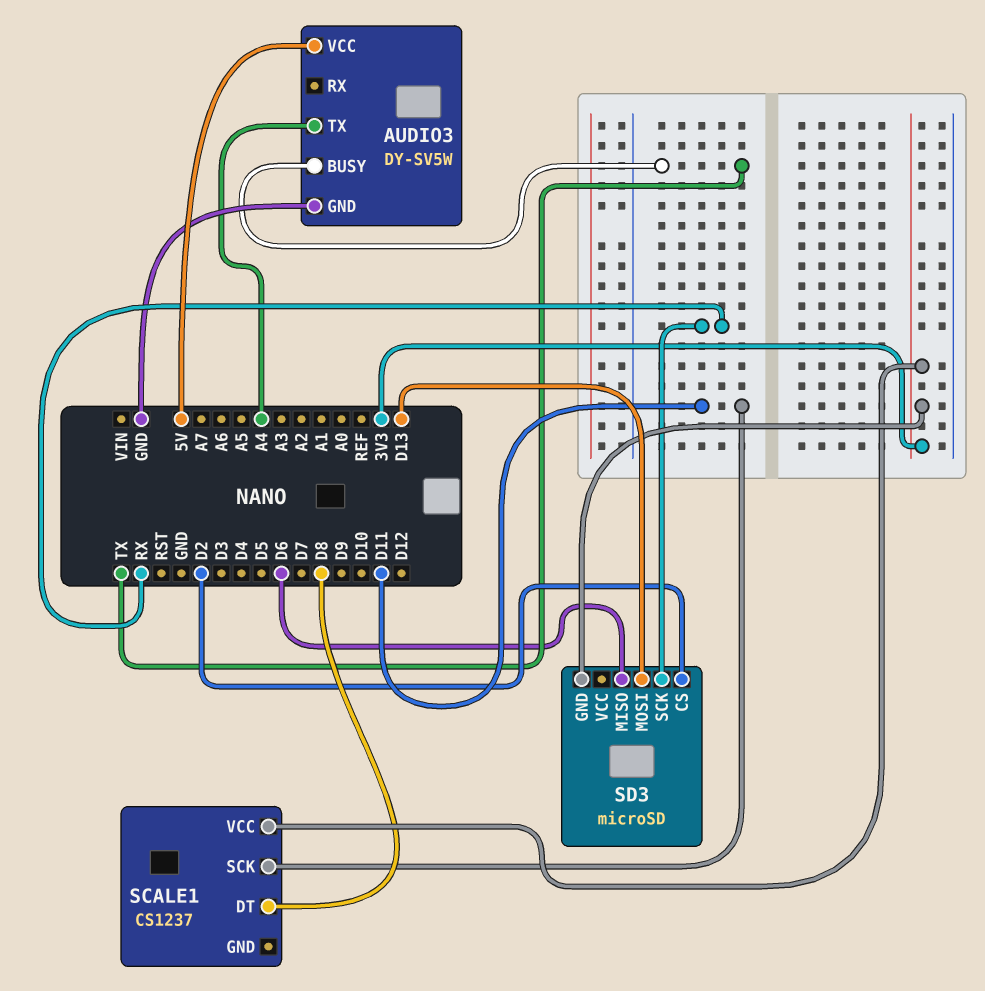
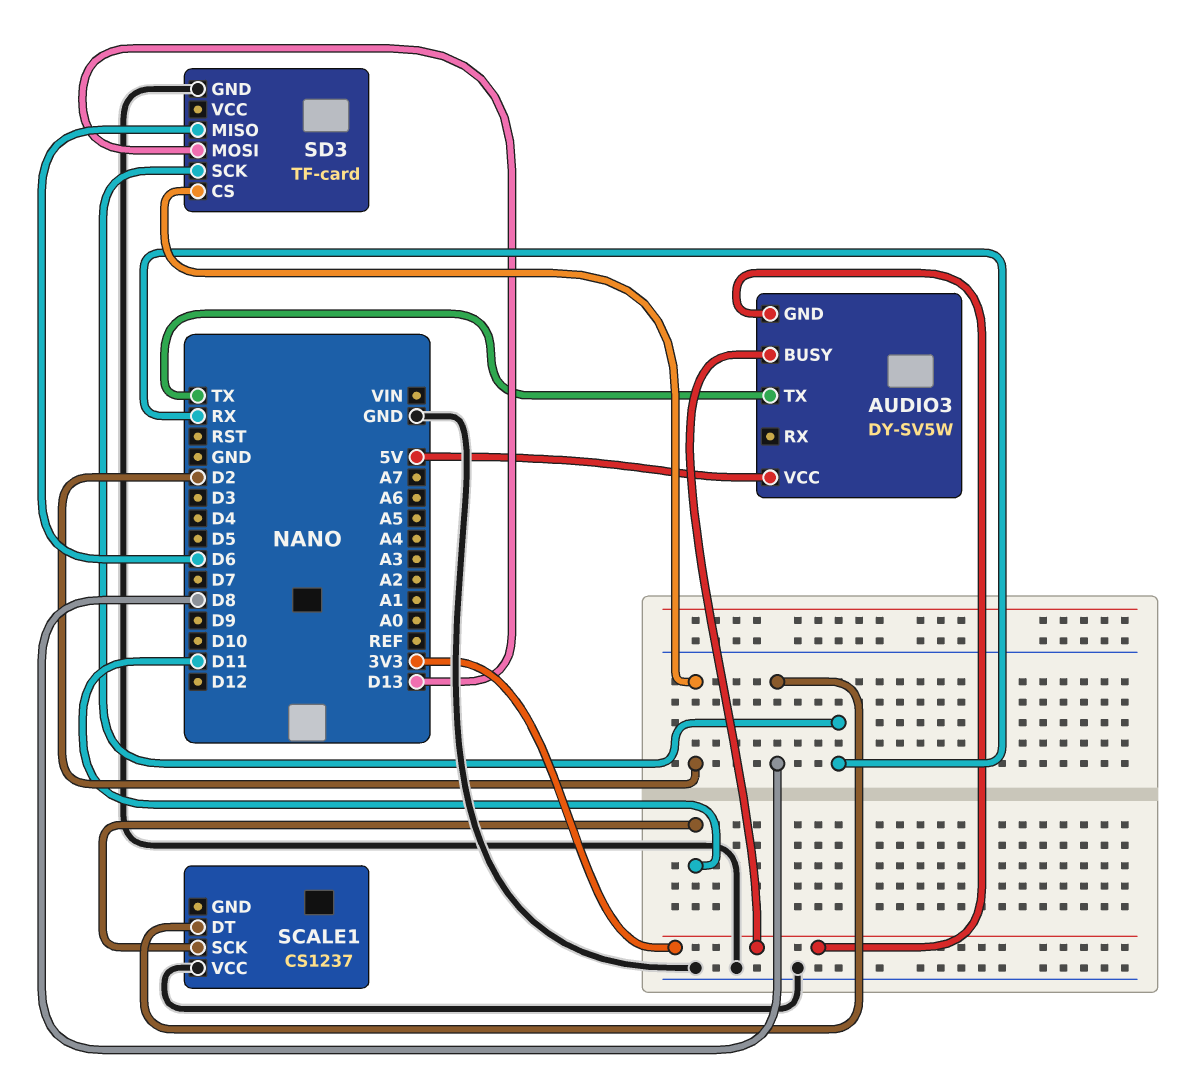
AUDIO3 pin BUSY: TX -> 3V3
AUDIO3 pin GND: GND -> 3V3
AUDIO3 pin TX: A4 -> TX
SCALE1 pin VCC: 3V3 -> GND
SD3: microSD -> TF-card
SD3 pin GND: 3V3 -> GND

